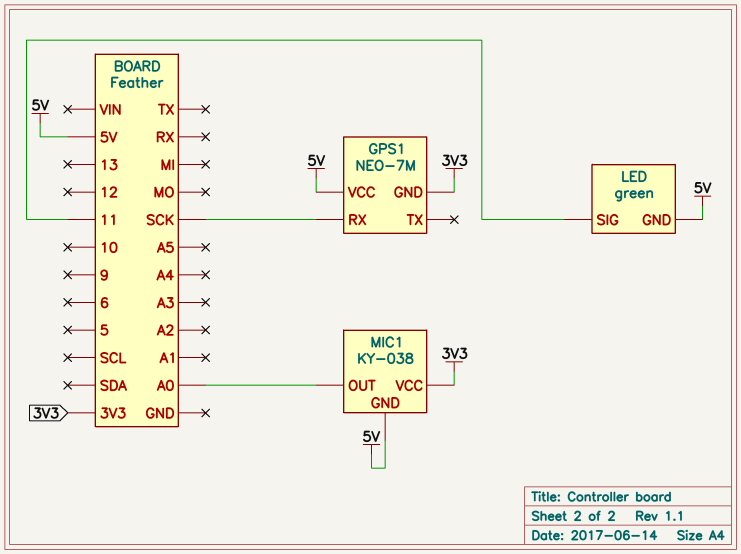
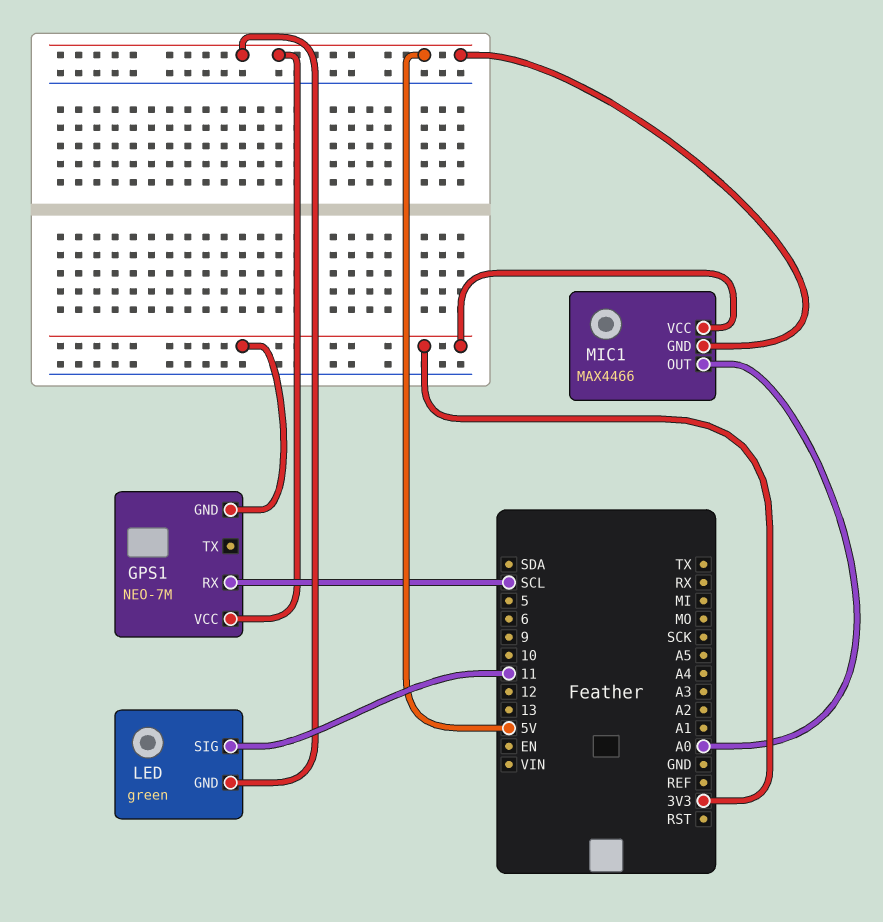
GPS1 pin RX: SCK -> SCL
MIC1: KY-038 -> MAX4466

